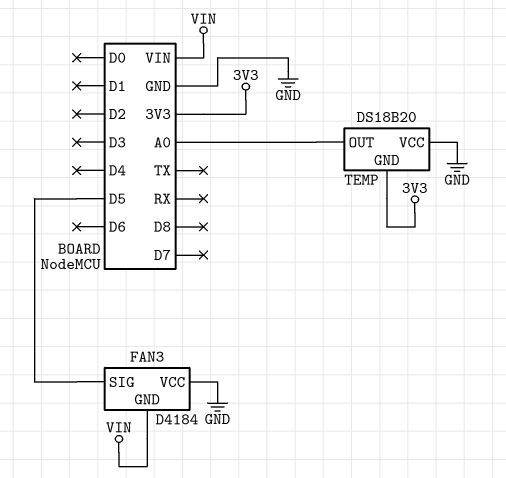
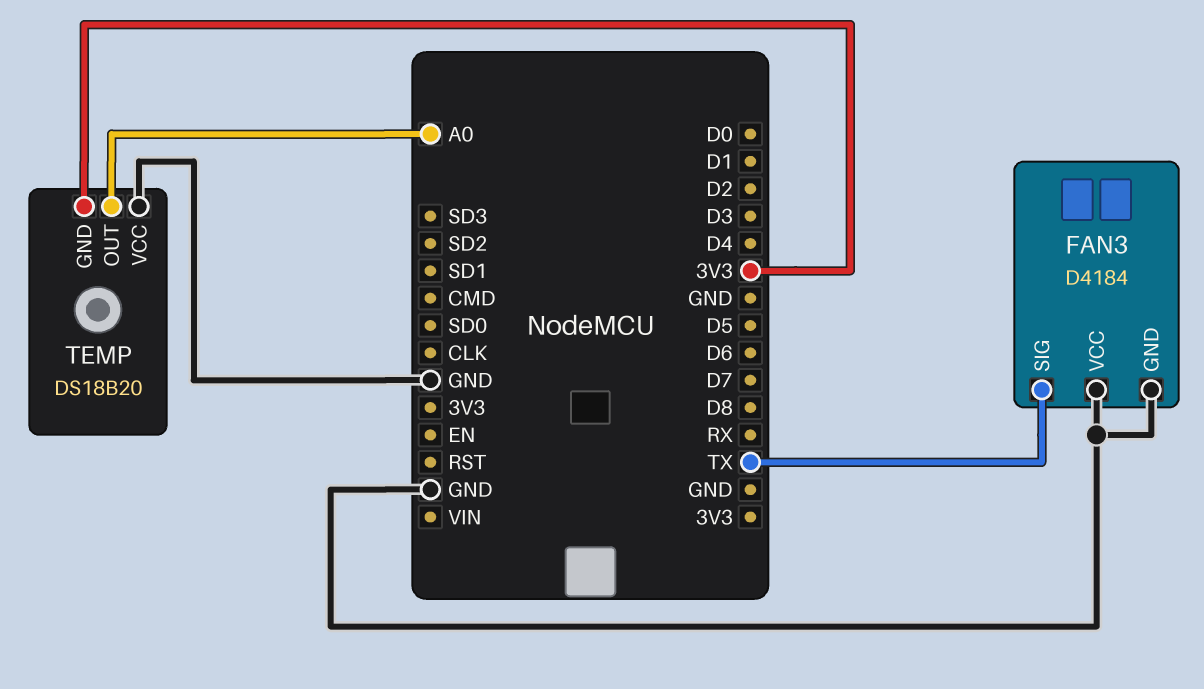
FAN3 pin GND: VIN -> GND
FAN3 pin SIG: D5 -> TX

